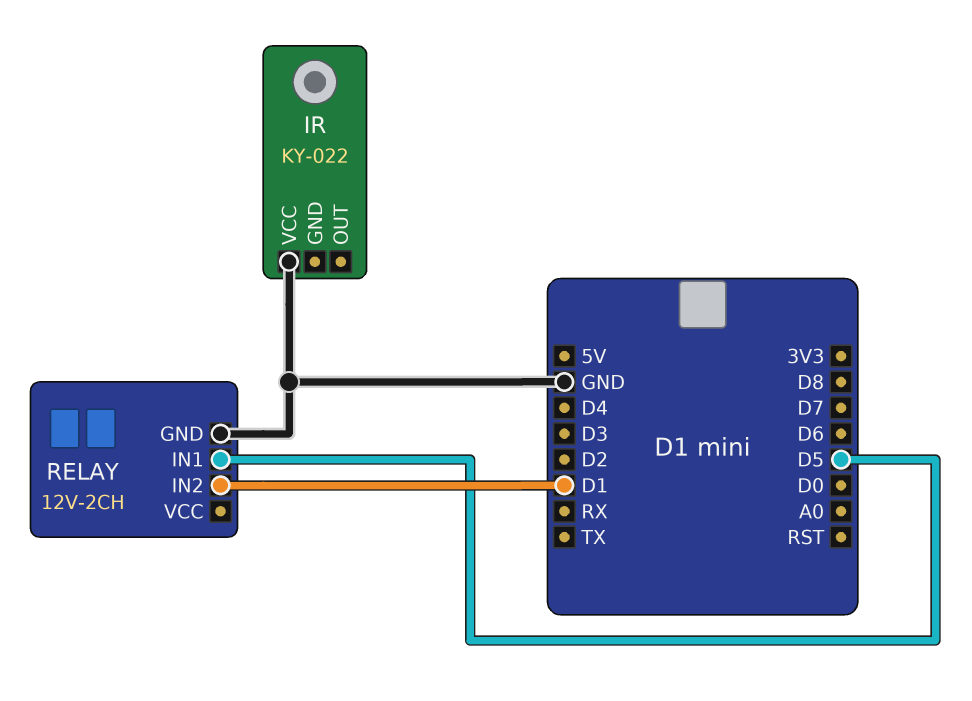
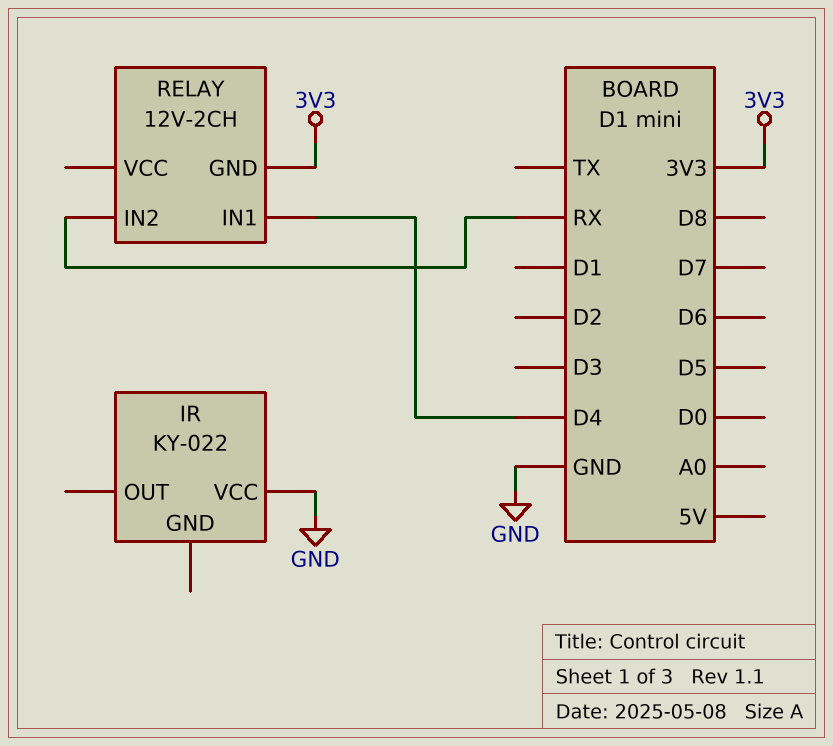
RELAY pin GND: GND -> 3V3
RELAY pin IN1: D5 -> D4
RELAY pin IN2: D1 -> RX

